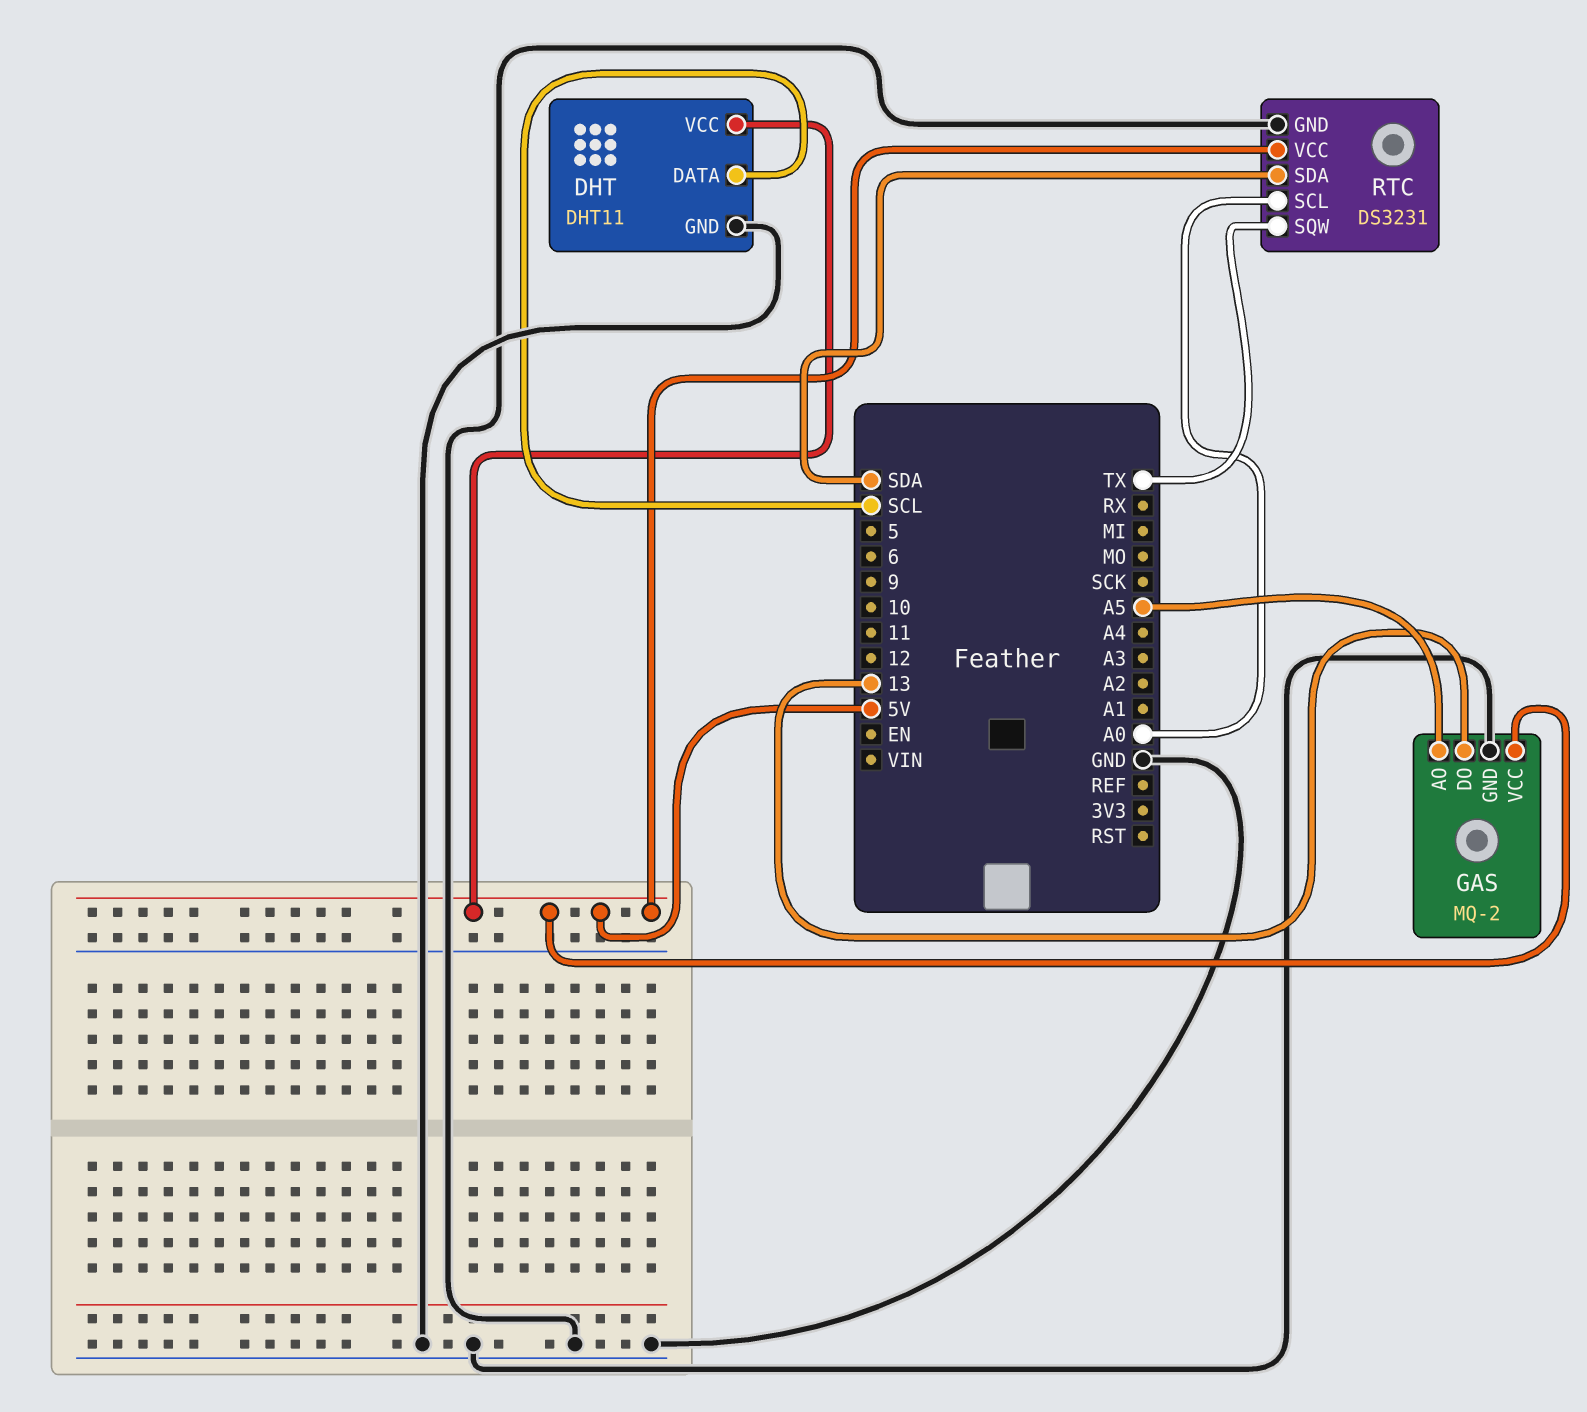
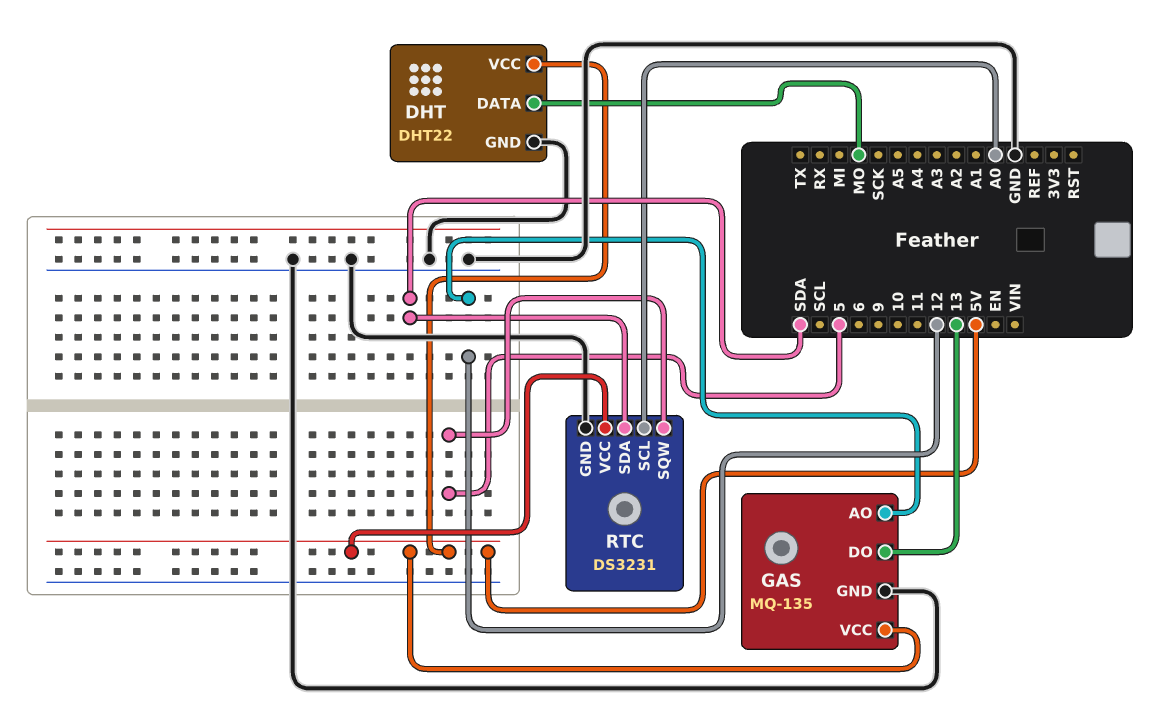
DHT: DHT11 -> DHT22
DHT pin DATA: SCL -> MO
GAS: MQ-2 -> MQ-135
GAS pin AO: A5 -> 12
RTC pin SQW: TX -> 5

